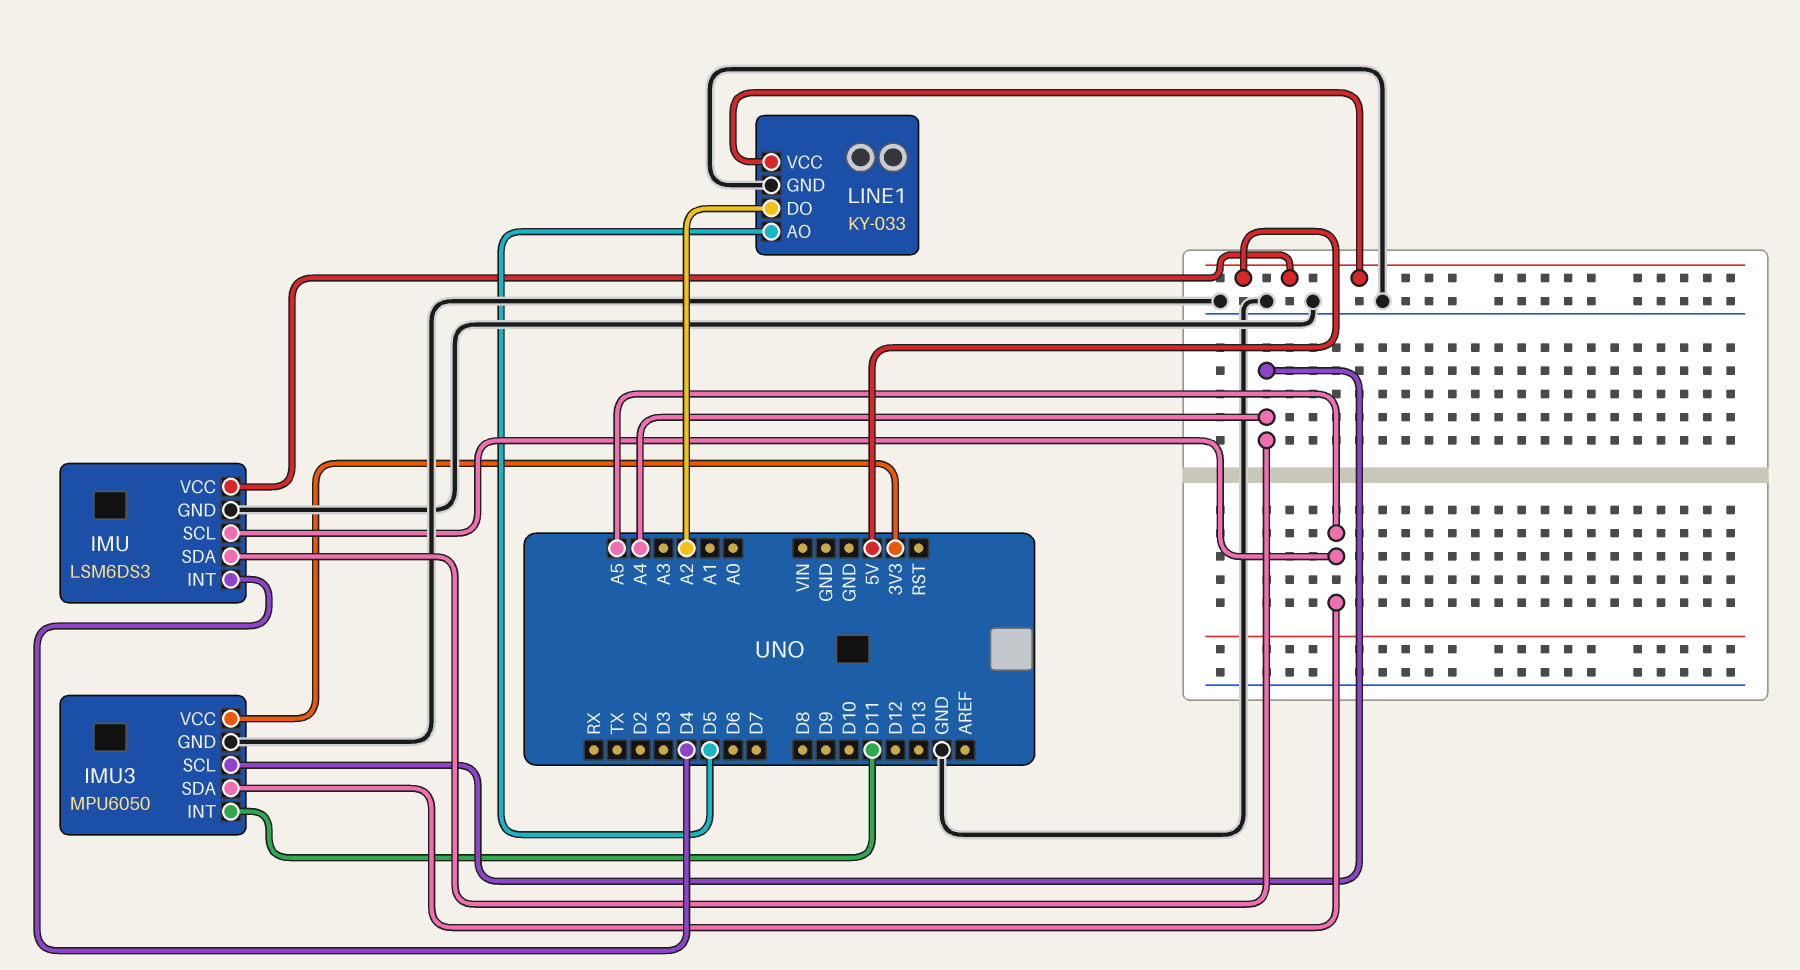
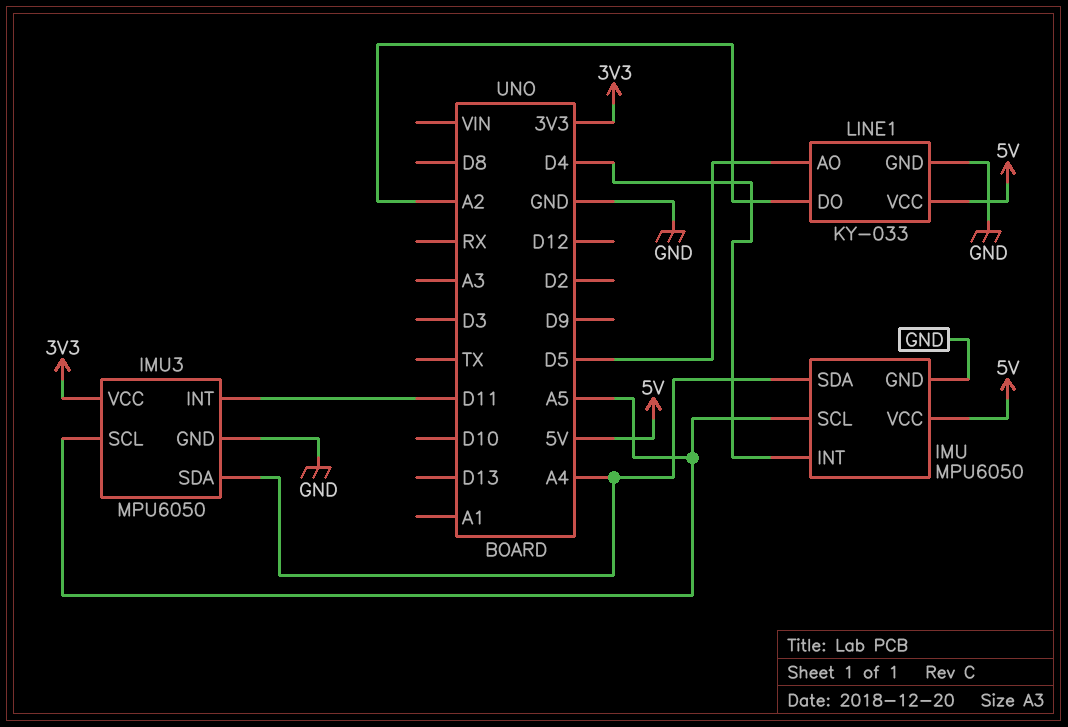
IMU: LSM6DS3 -> MPU6050
IMU3 pin SCL: A4 -> A5
IMU3 pin SDA: A5 -> A4

